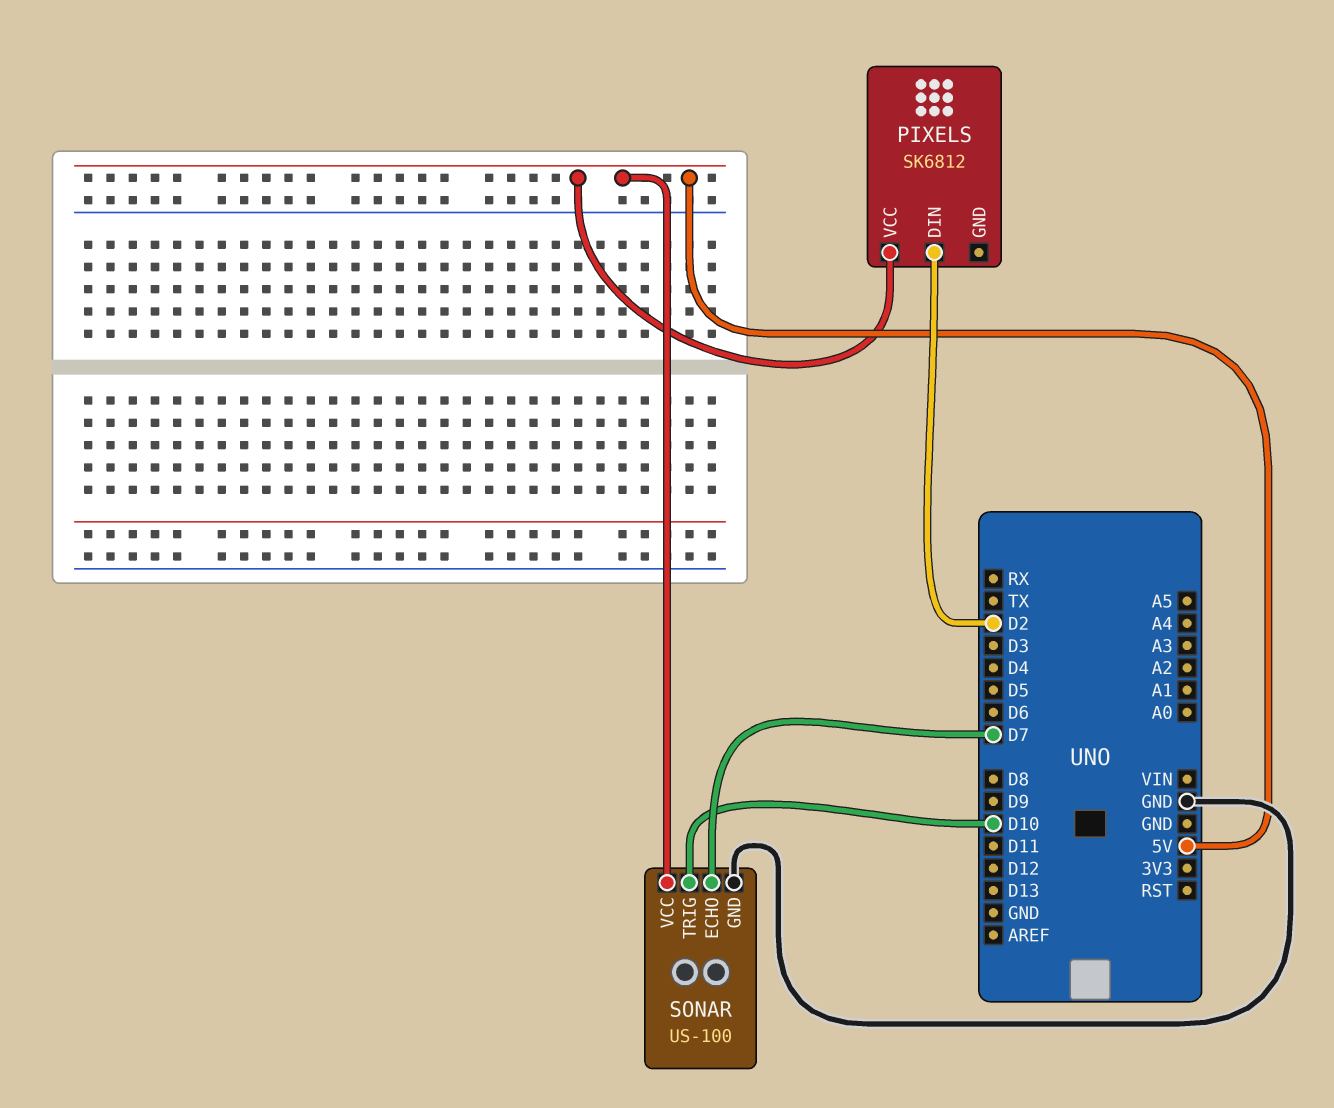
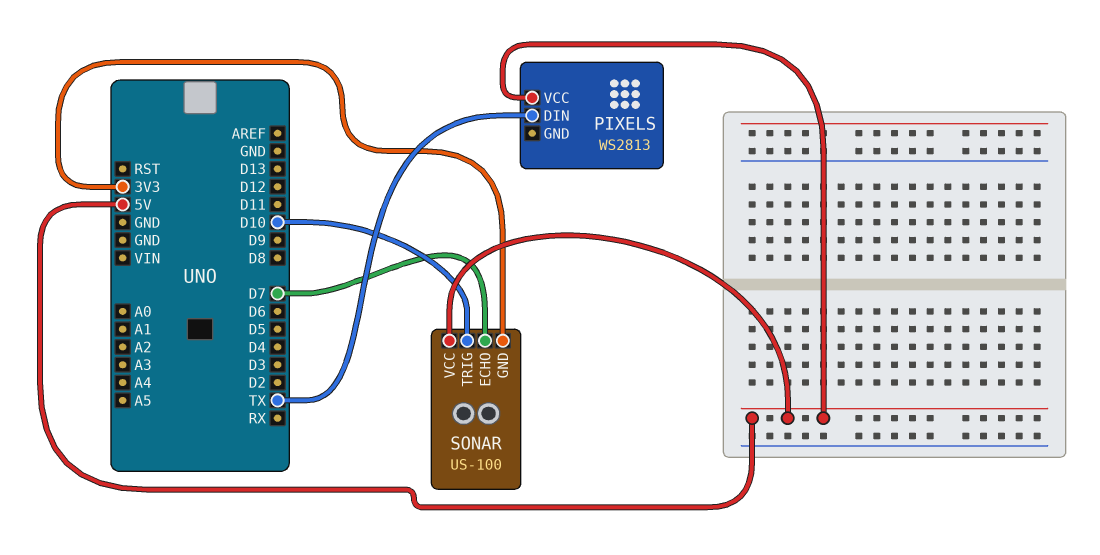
PIXELS: SK6812 -> WS2813
PIXELS pin DIN: D2 -> TX
SONAR pin GND: GND -> 3V3

